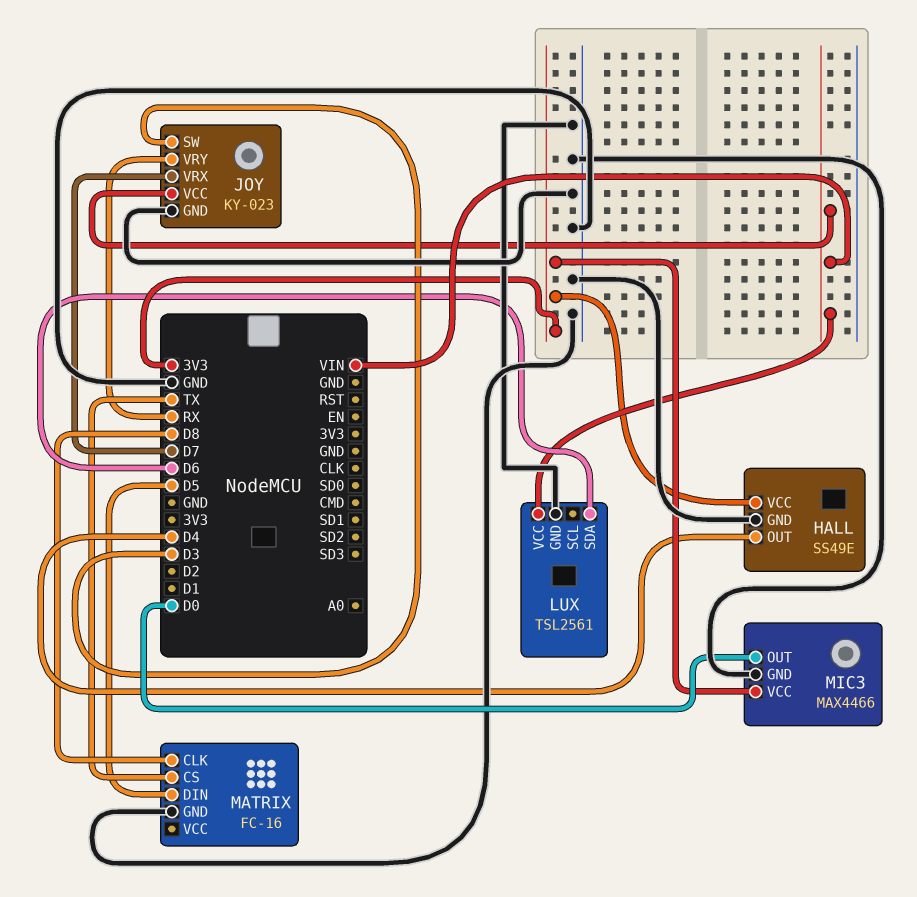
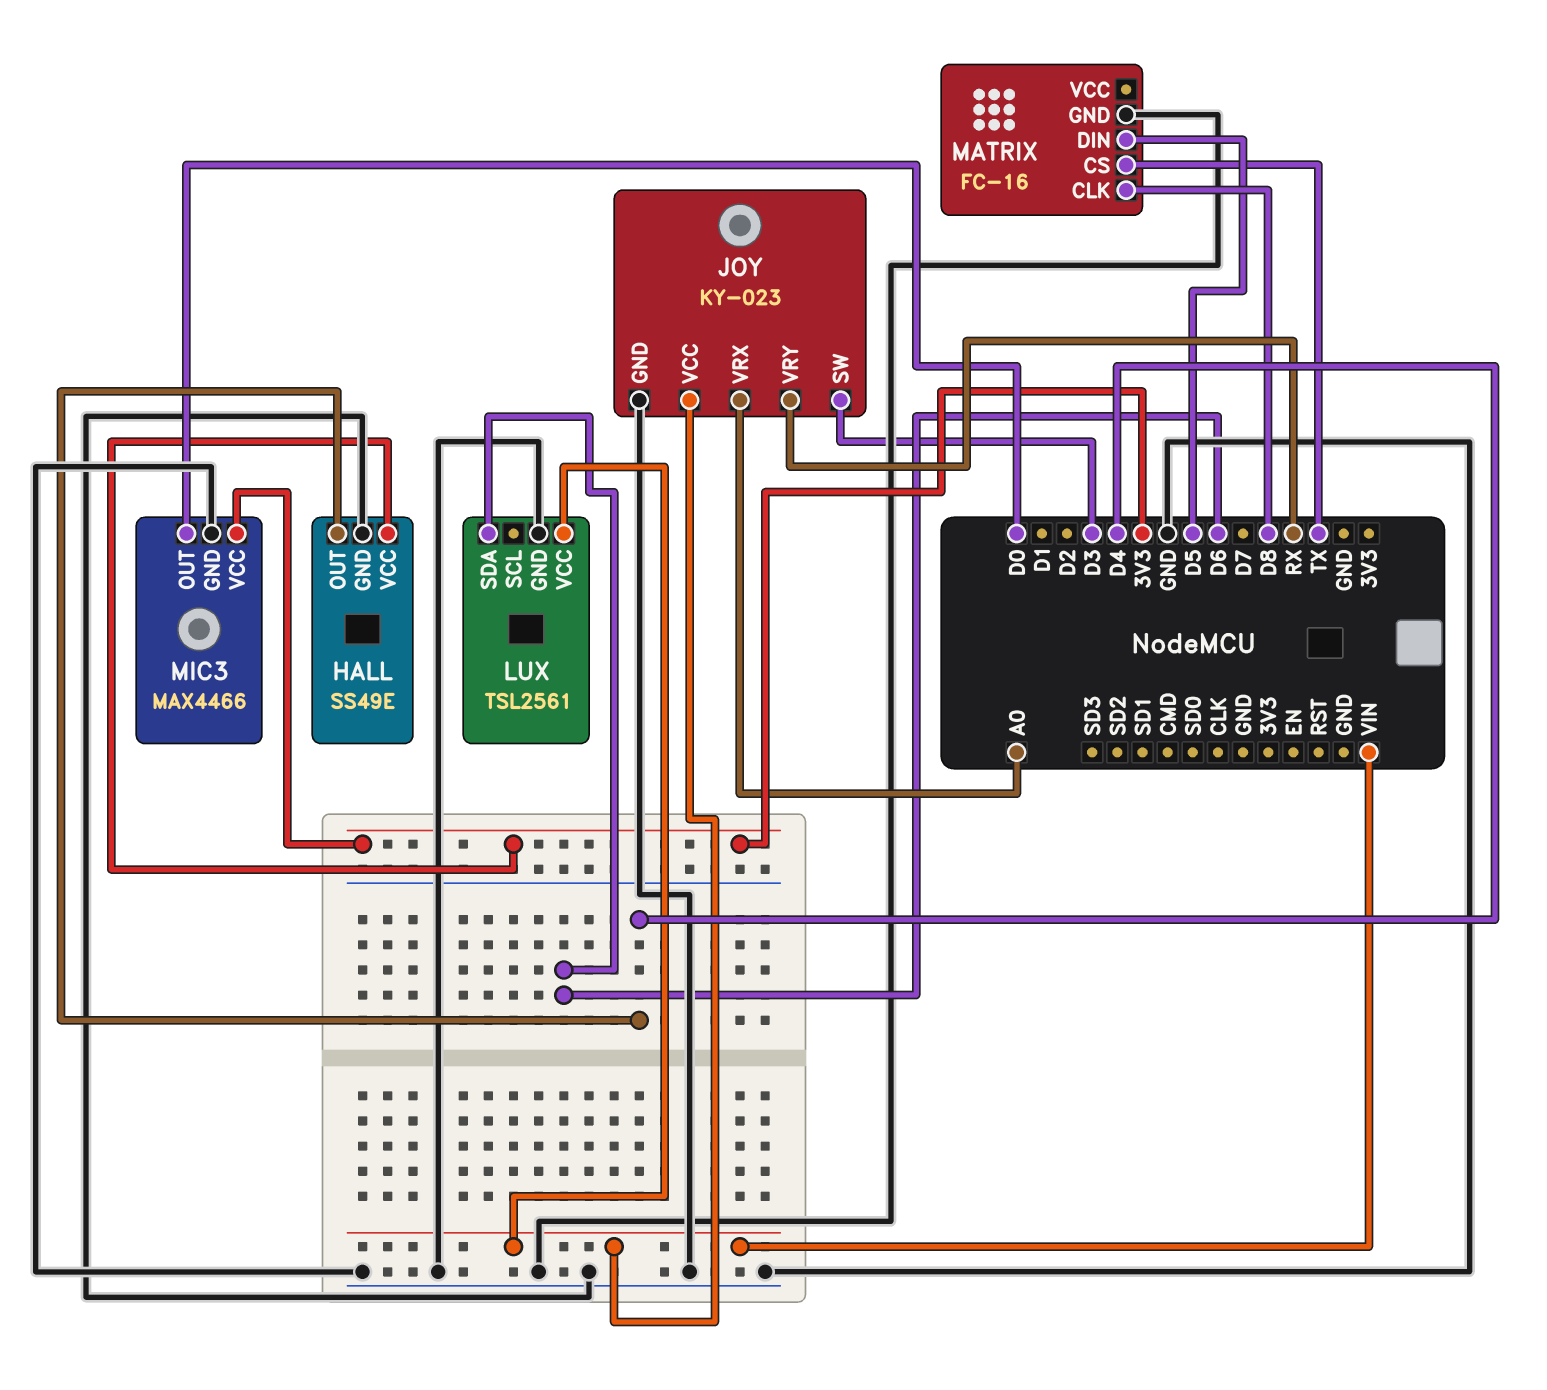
JOY pin VRX: D7 -> A0

